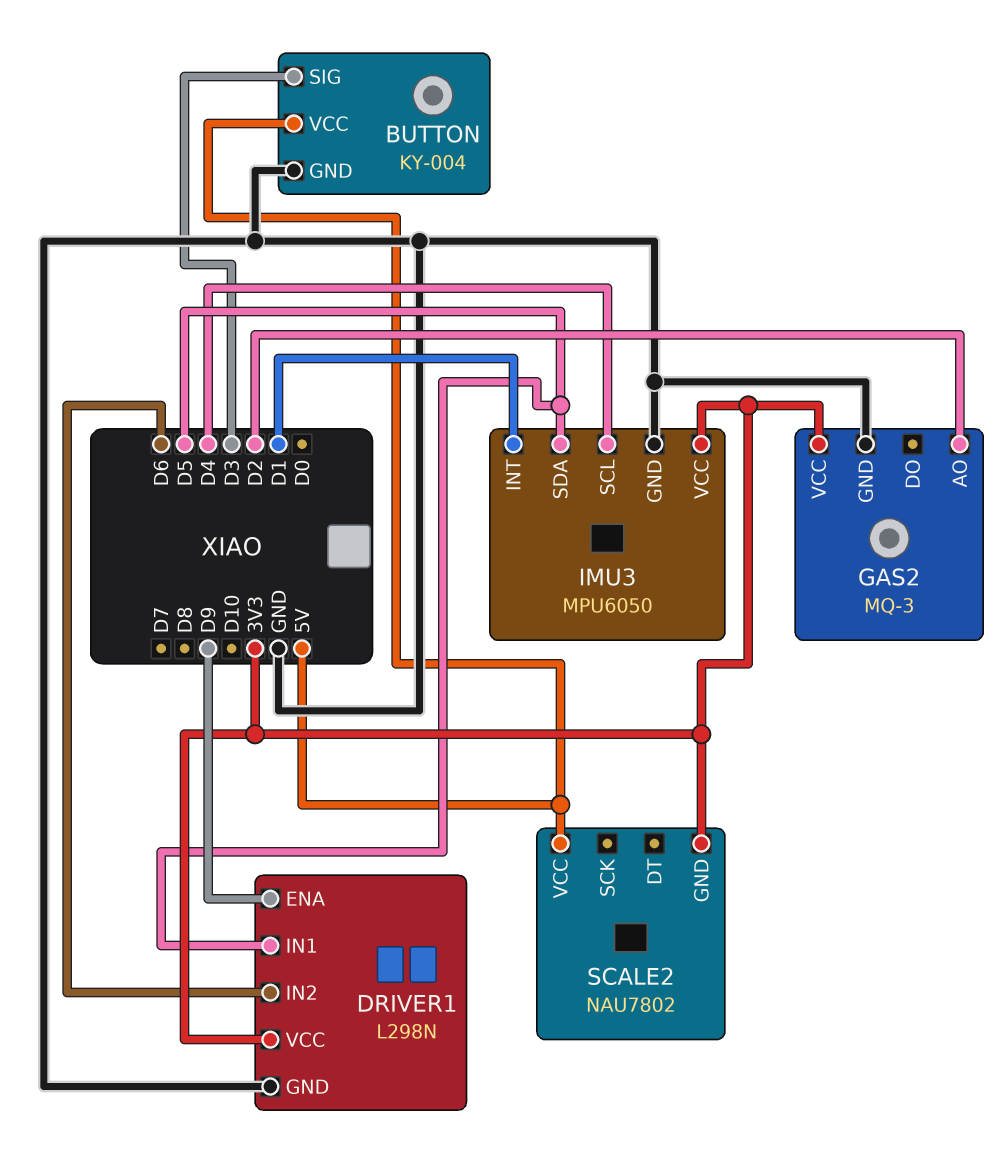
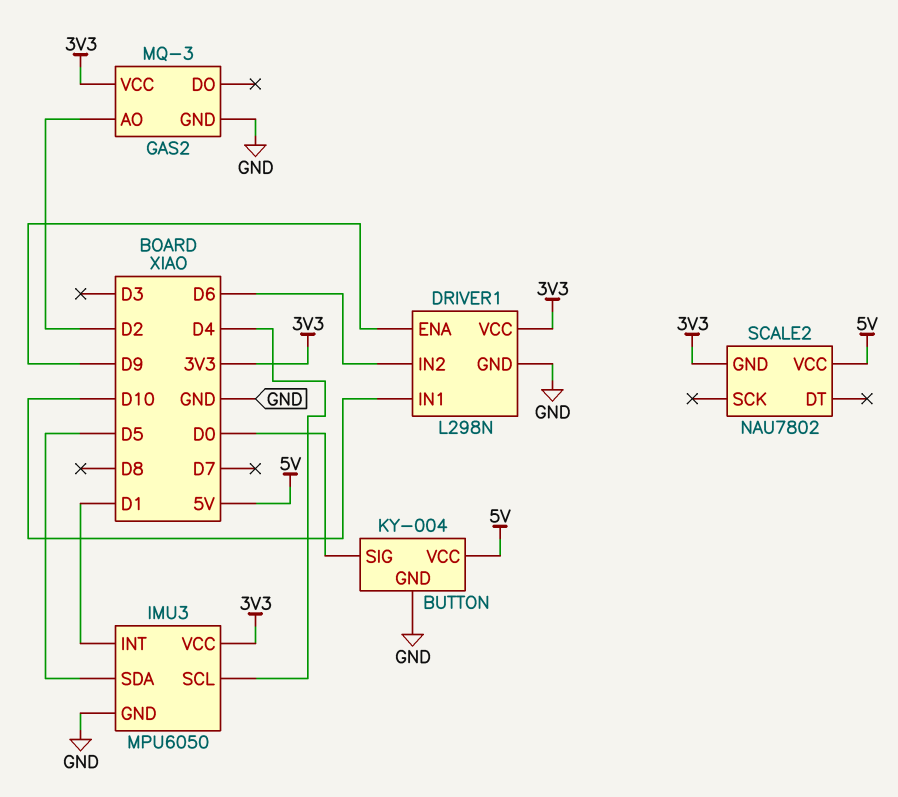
BUTTON pin SIG: D3 -> D0
DRIVER1 pin IN1: D5 -> D10

